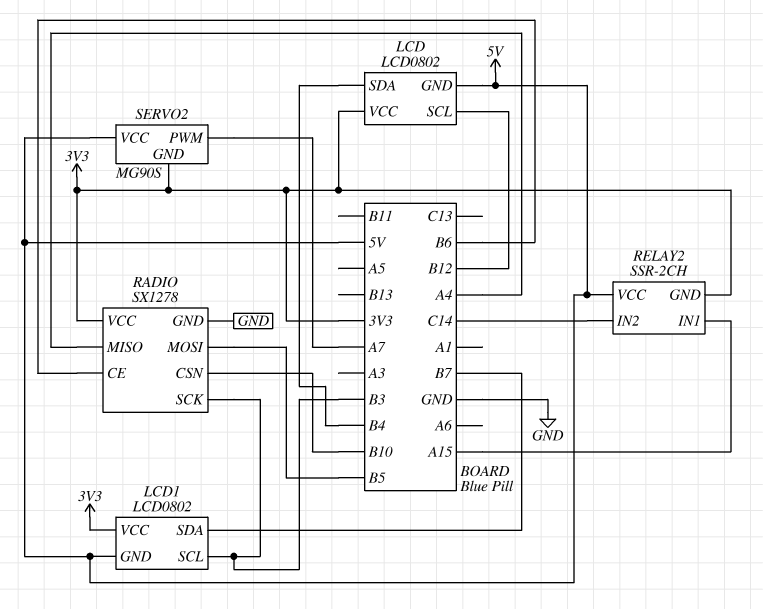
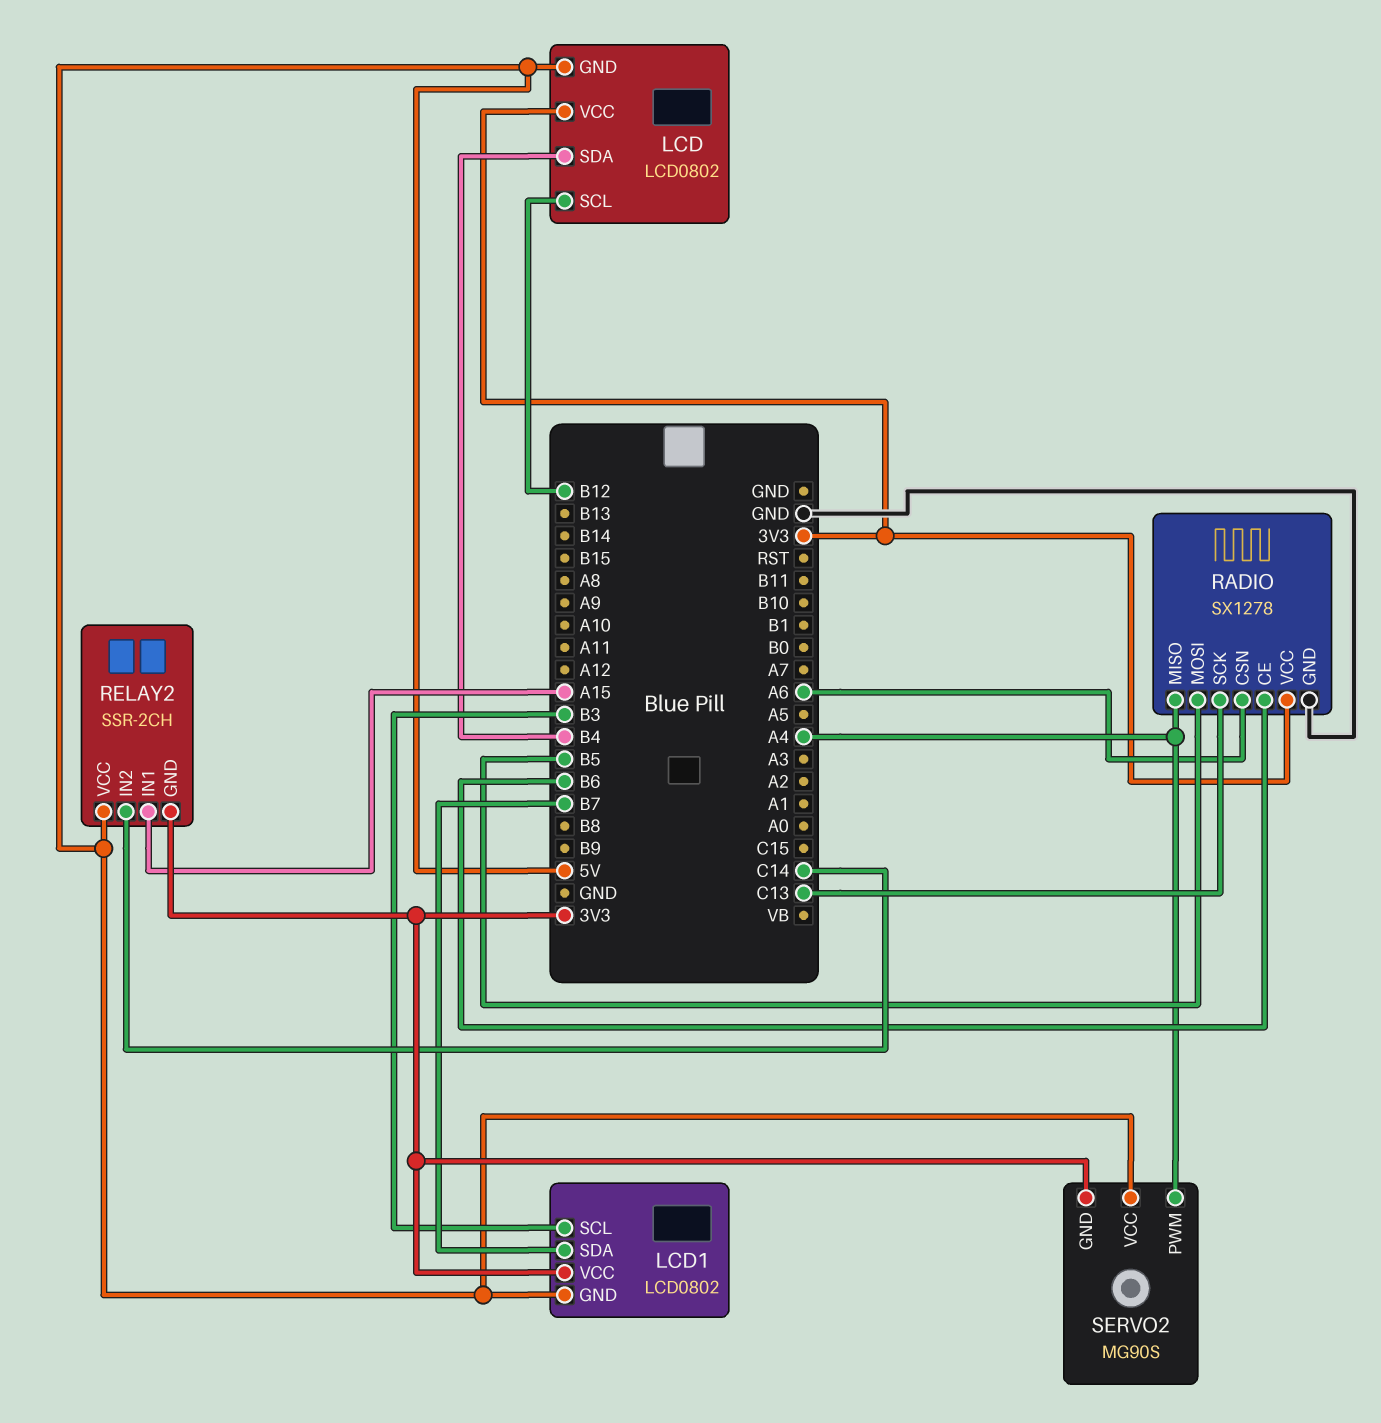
RADIO pin CSN: B10 -> A6
RADIO pin SCK: B3 -> C13
SERVO2 pin PWM: A7 -> A4

